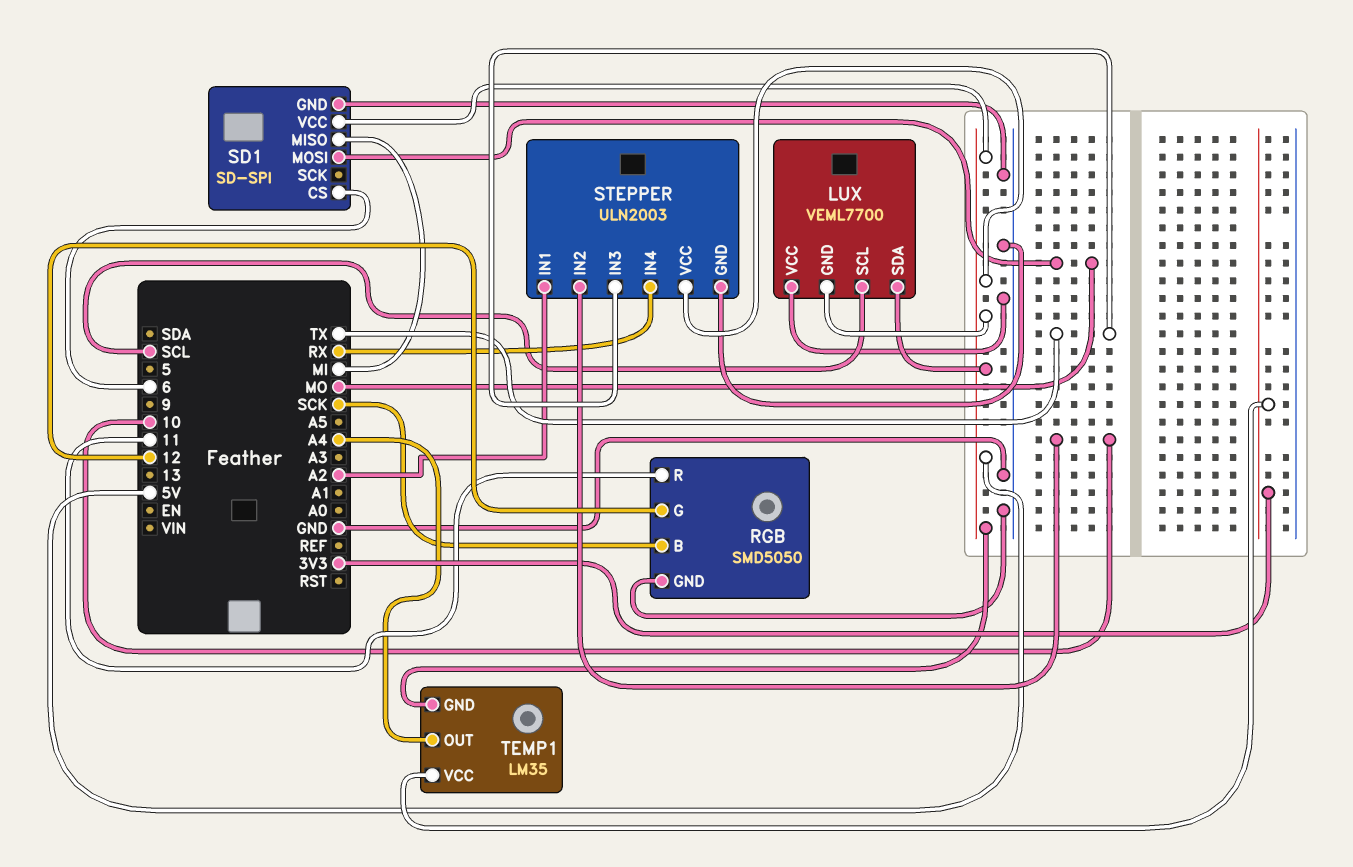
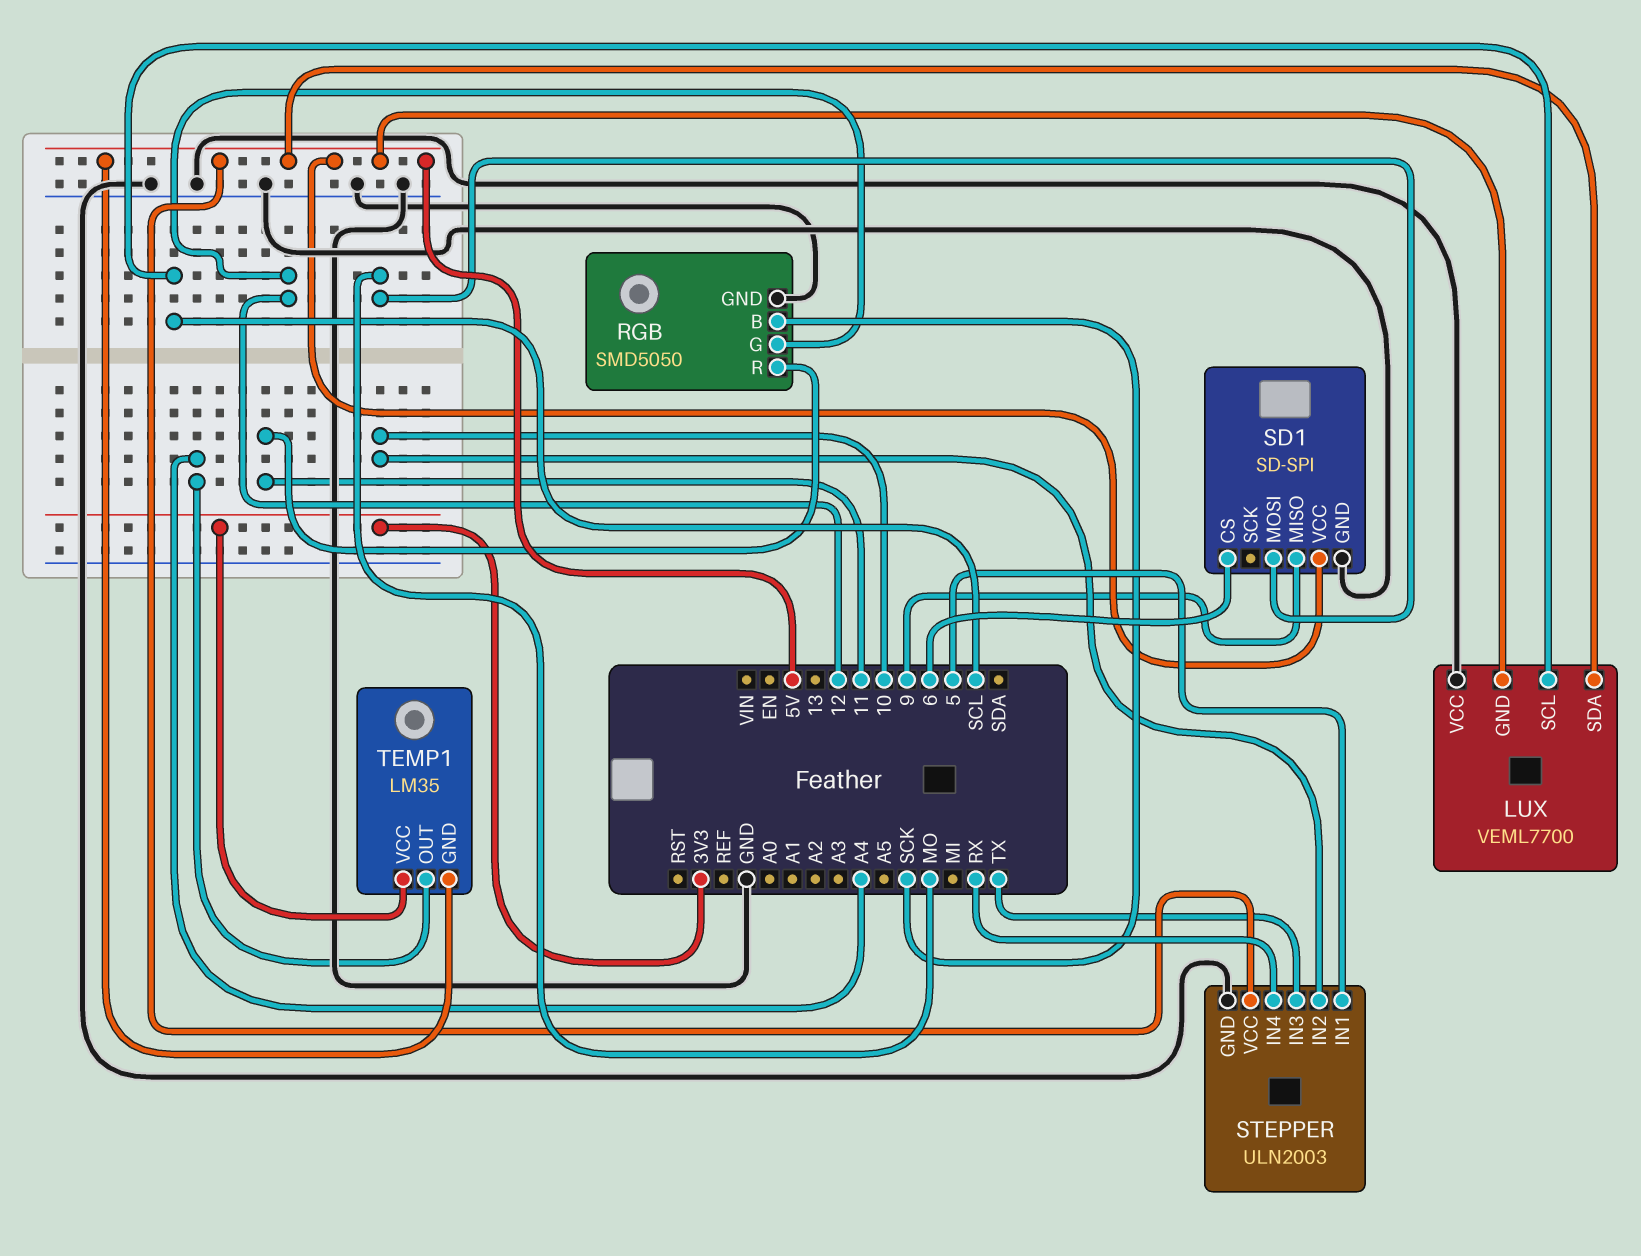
SD1 pin MISO: MI -> 9
STEPPER pin IN1: A2 -> 5

